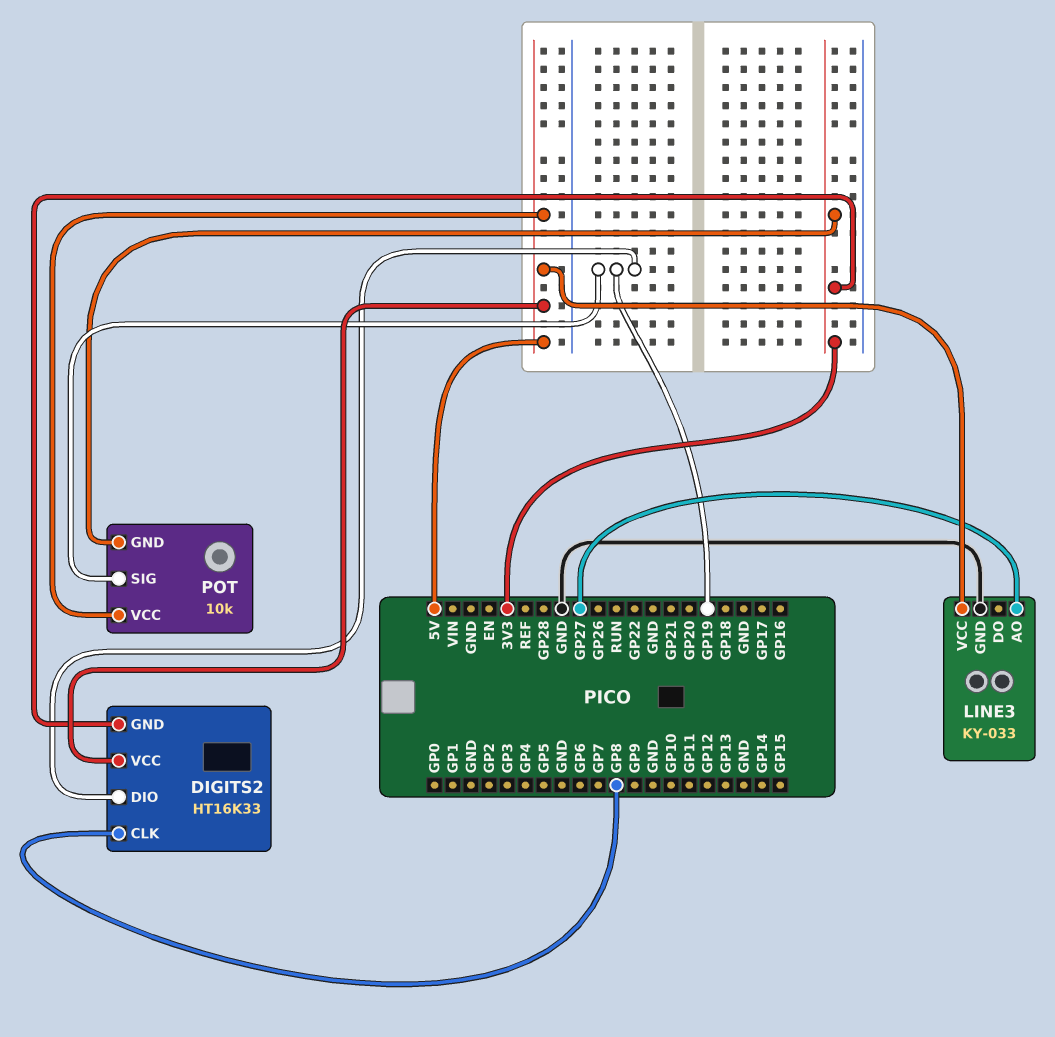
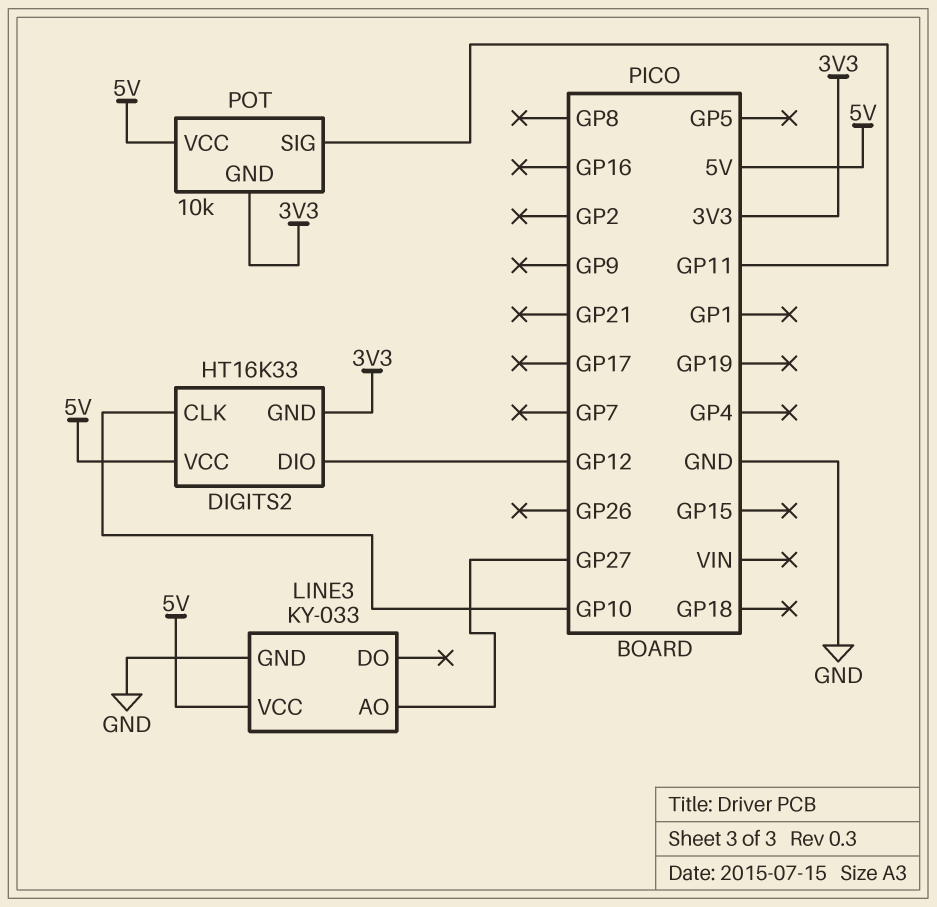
DIGITS2 pin CLK: GP8 -> GP10
DIGITS2 pin DIO: GP19 -> GP12
POT pin SIG: GP19 -> GP11

